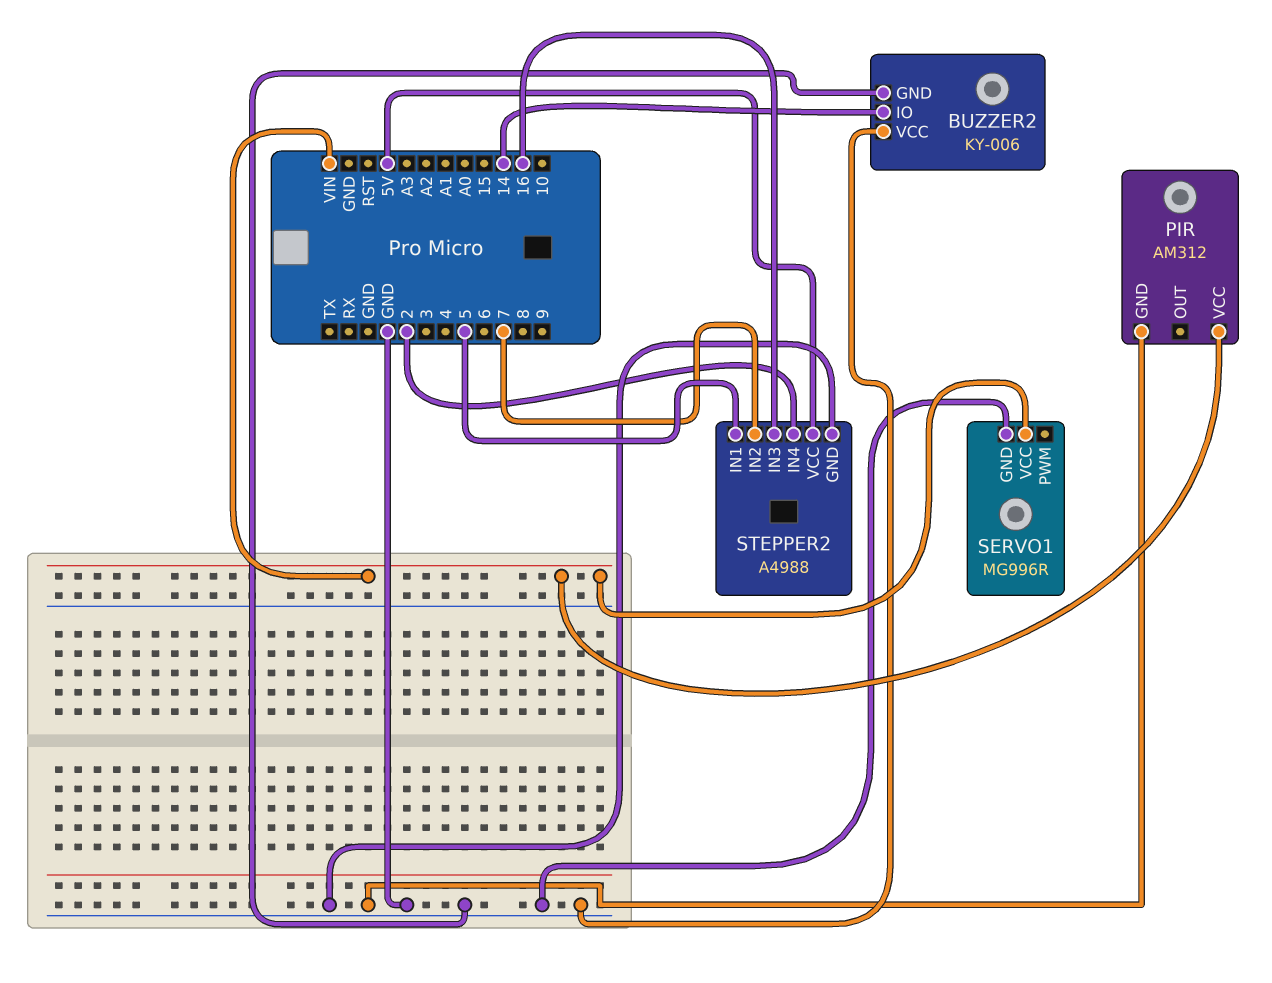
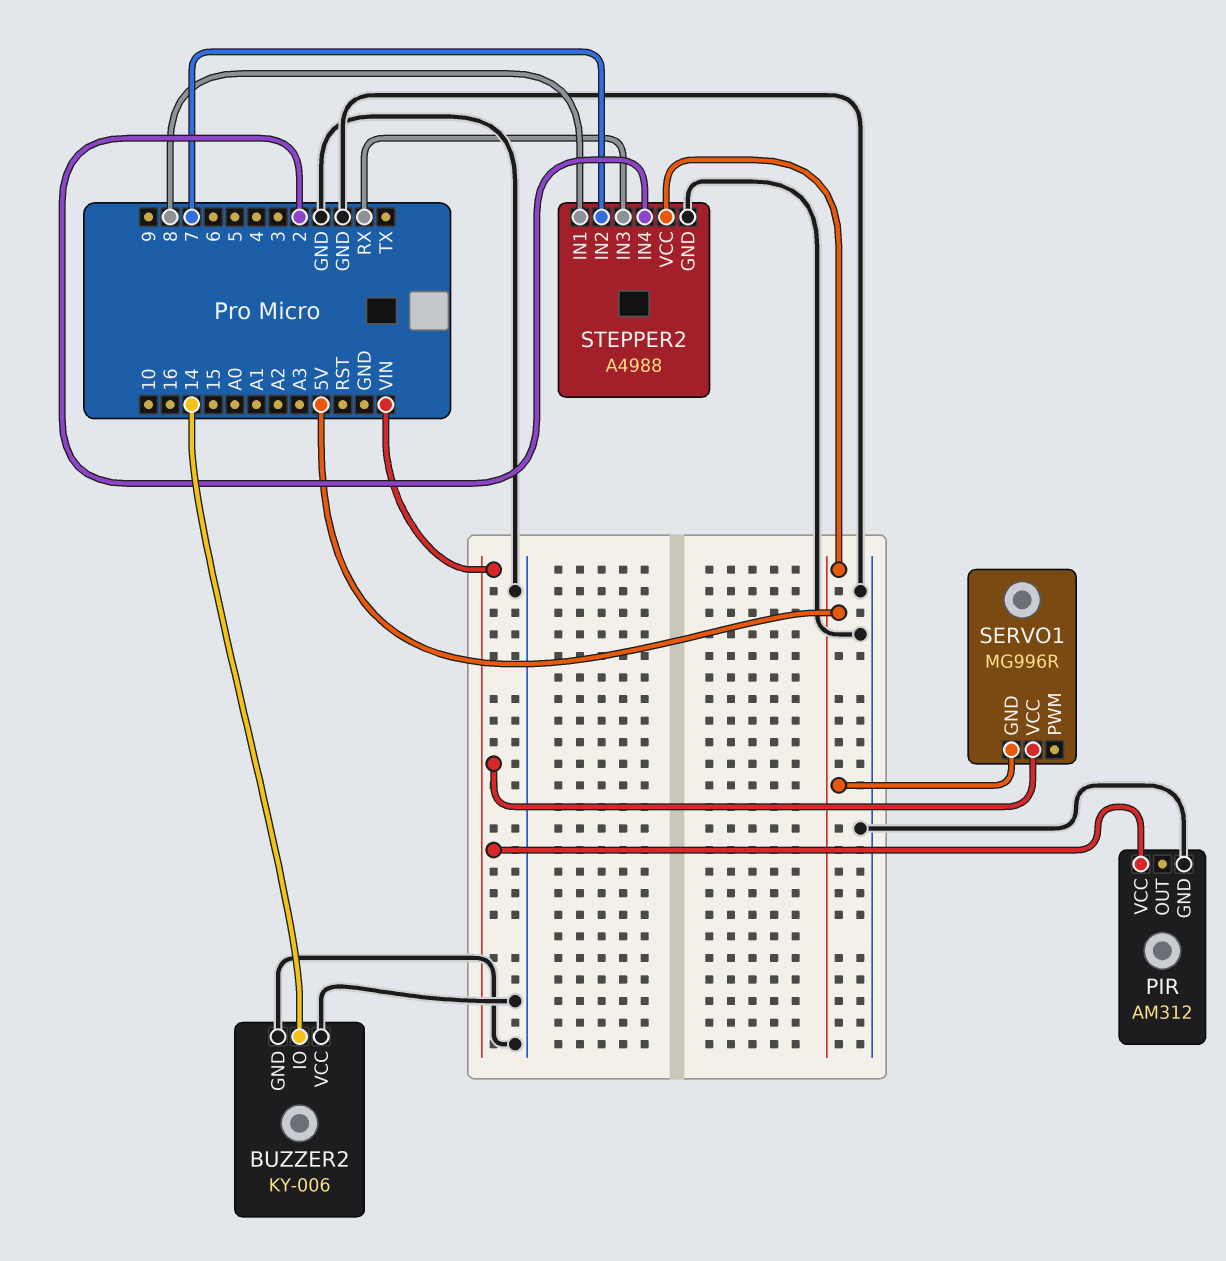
SERVO1 pin GND: GND -> 5V
STEPPER2 pin IN1: 5 -> 8
STEPPER2 pin IN3: 16 -> RX

